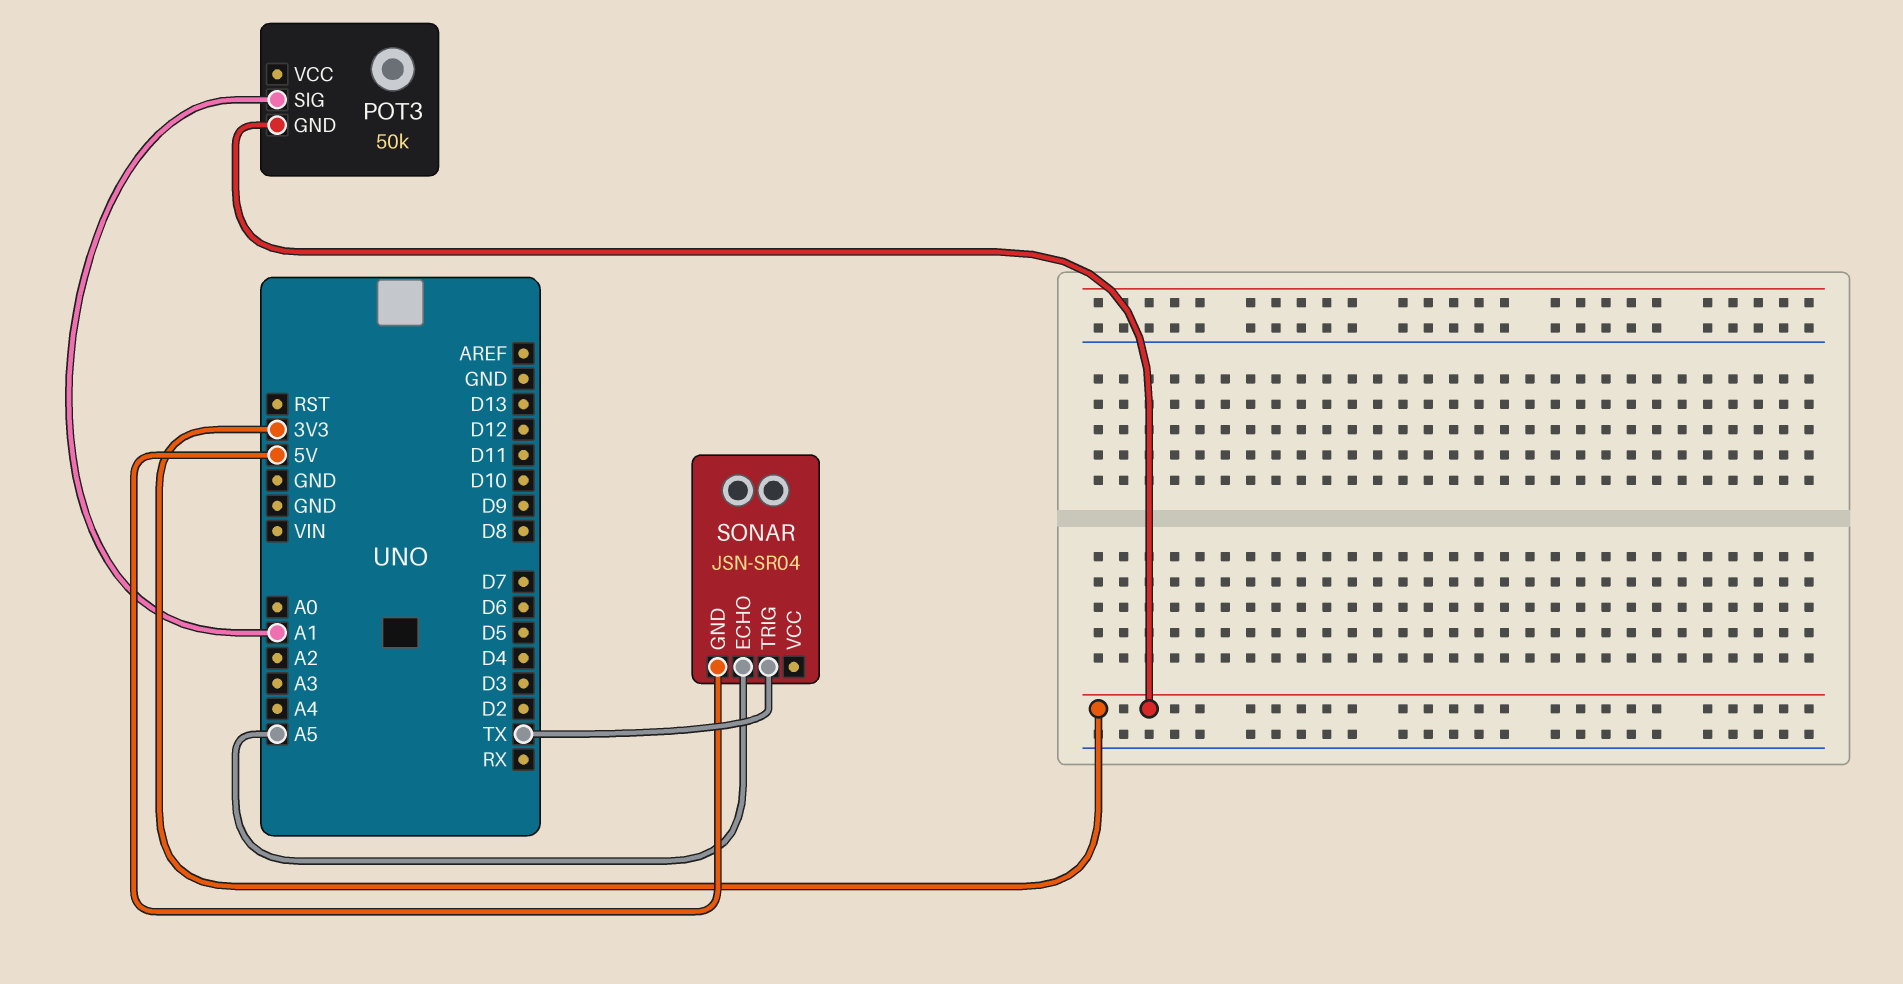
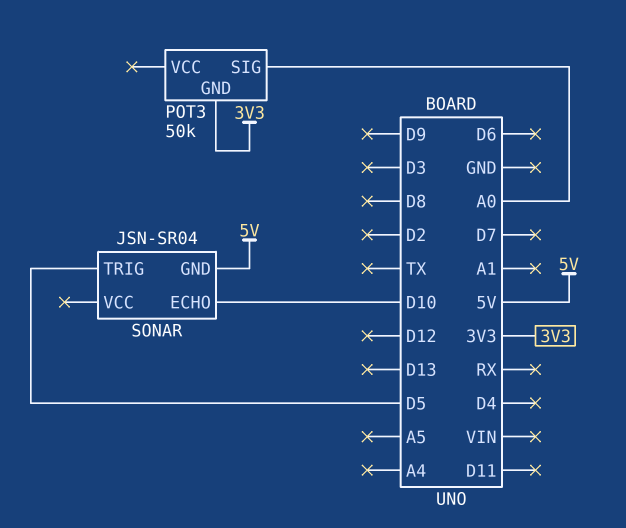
POT3 pin SIG: A1 -> A0
SONAR pin ECHO: A5 -> D10
SONAR pin TRIG: TX -> D5

